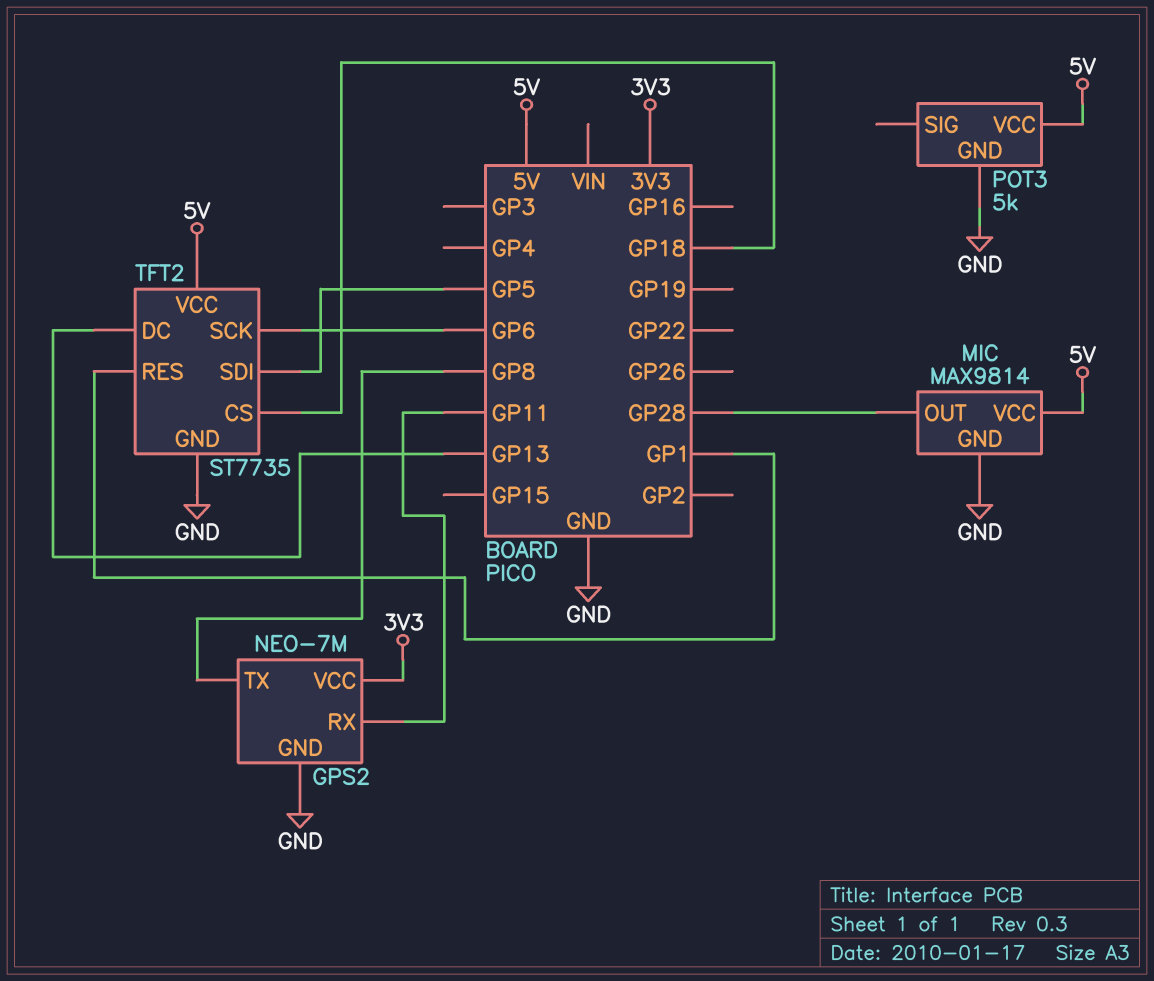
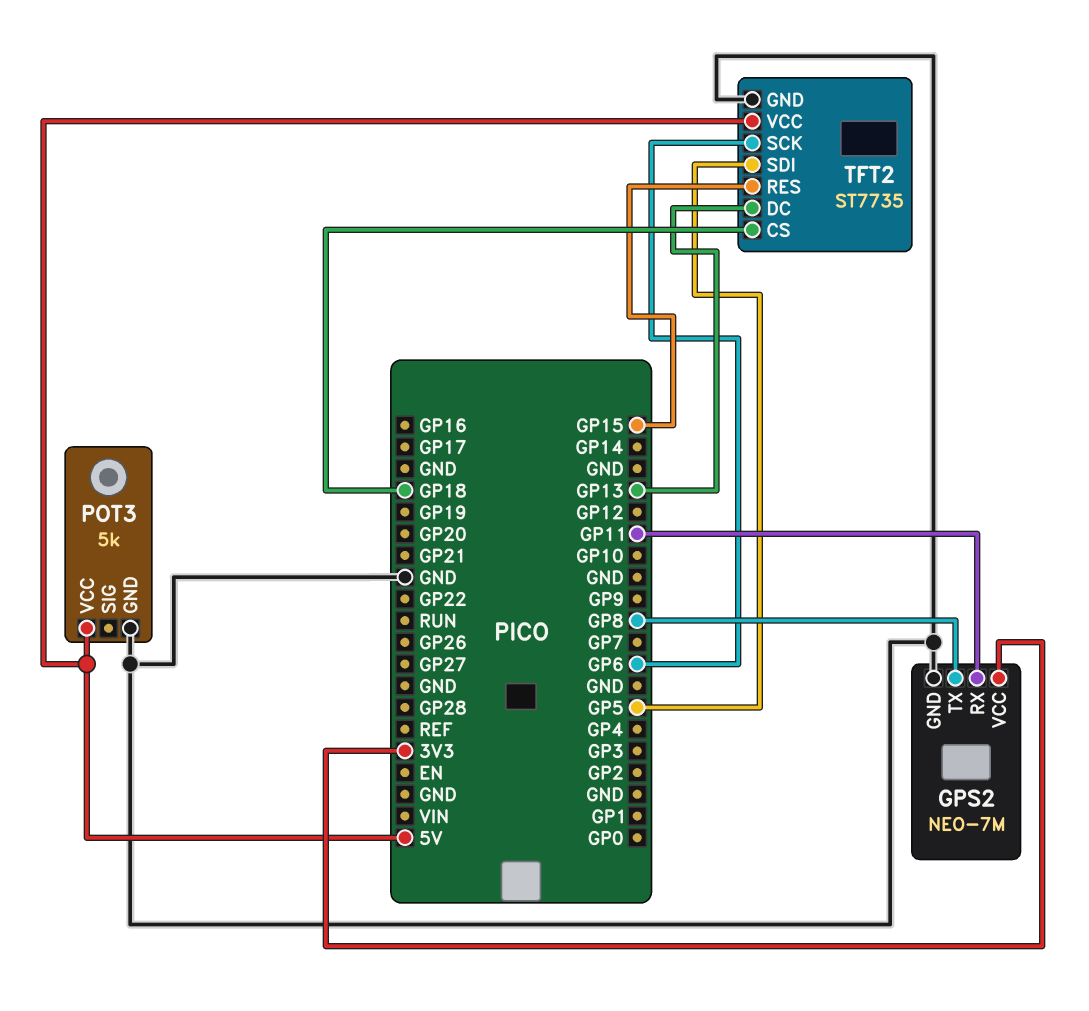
MIC: MAX9814 -> none
MIC pin GND: GND -> none
MIC pin OUT: GP28 -> none
MIC pin VCC: 5V -> none
TFT2 pin RES: GP1 -> GP15

